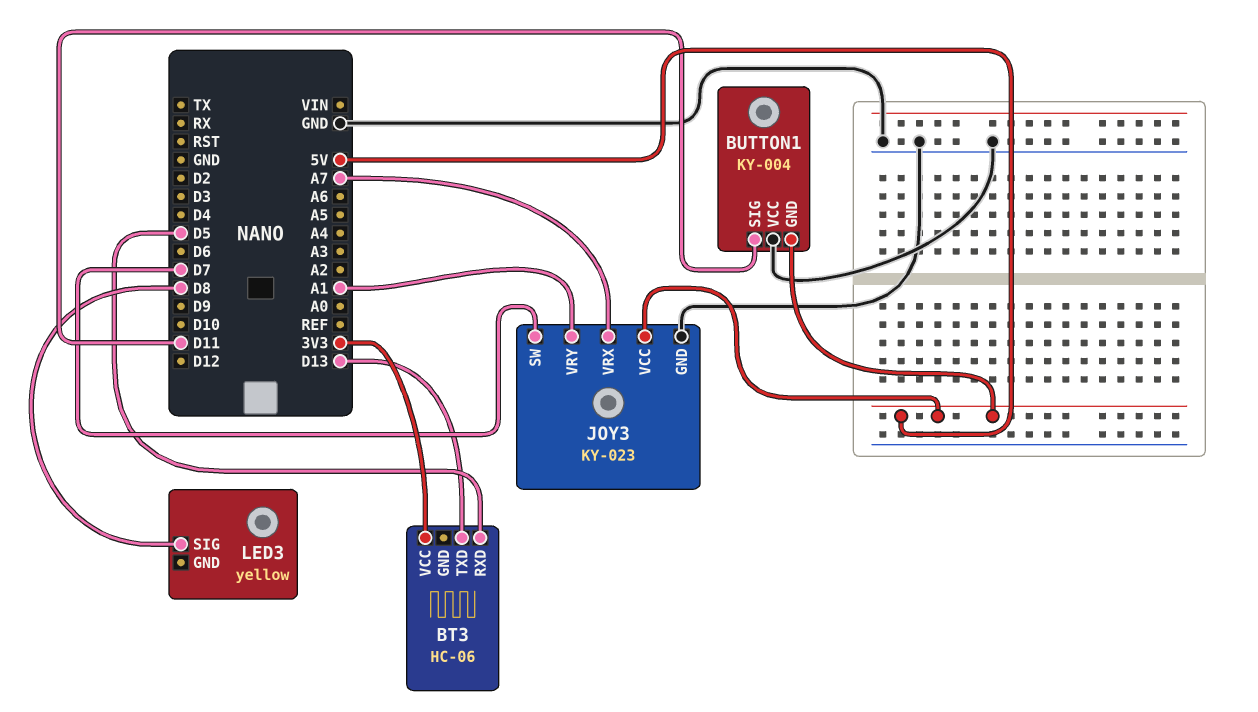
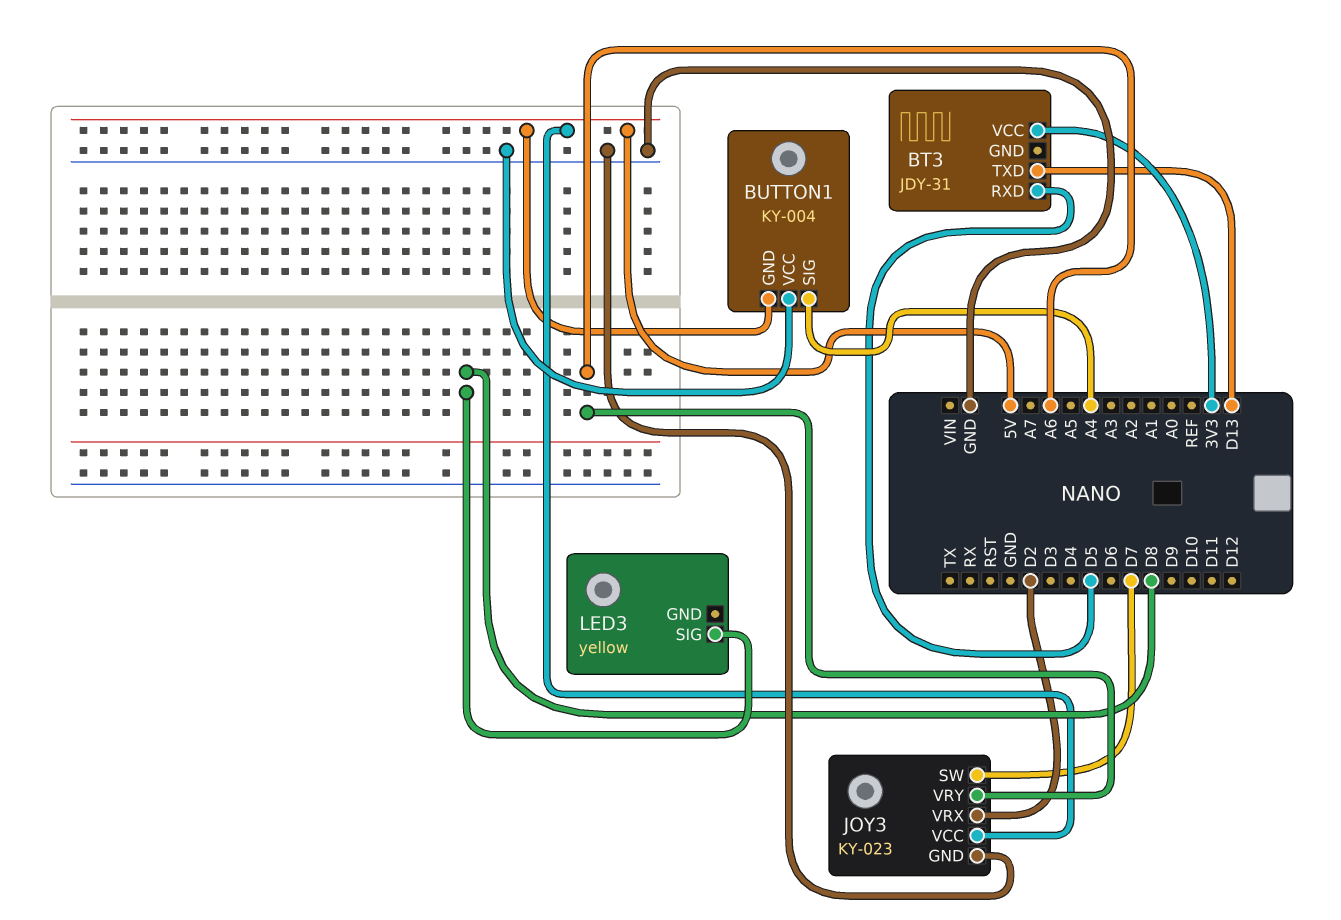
BT3: HC-06 -> JDY-31
BUTTON1 pin SIG: D11 -> A4
JOY3 pin VRX: A7 -> D2
JOY3 pin VRY: A1 -> A6

